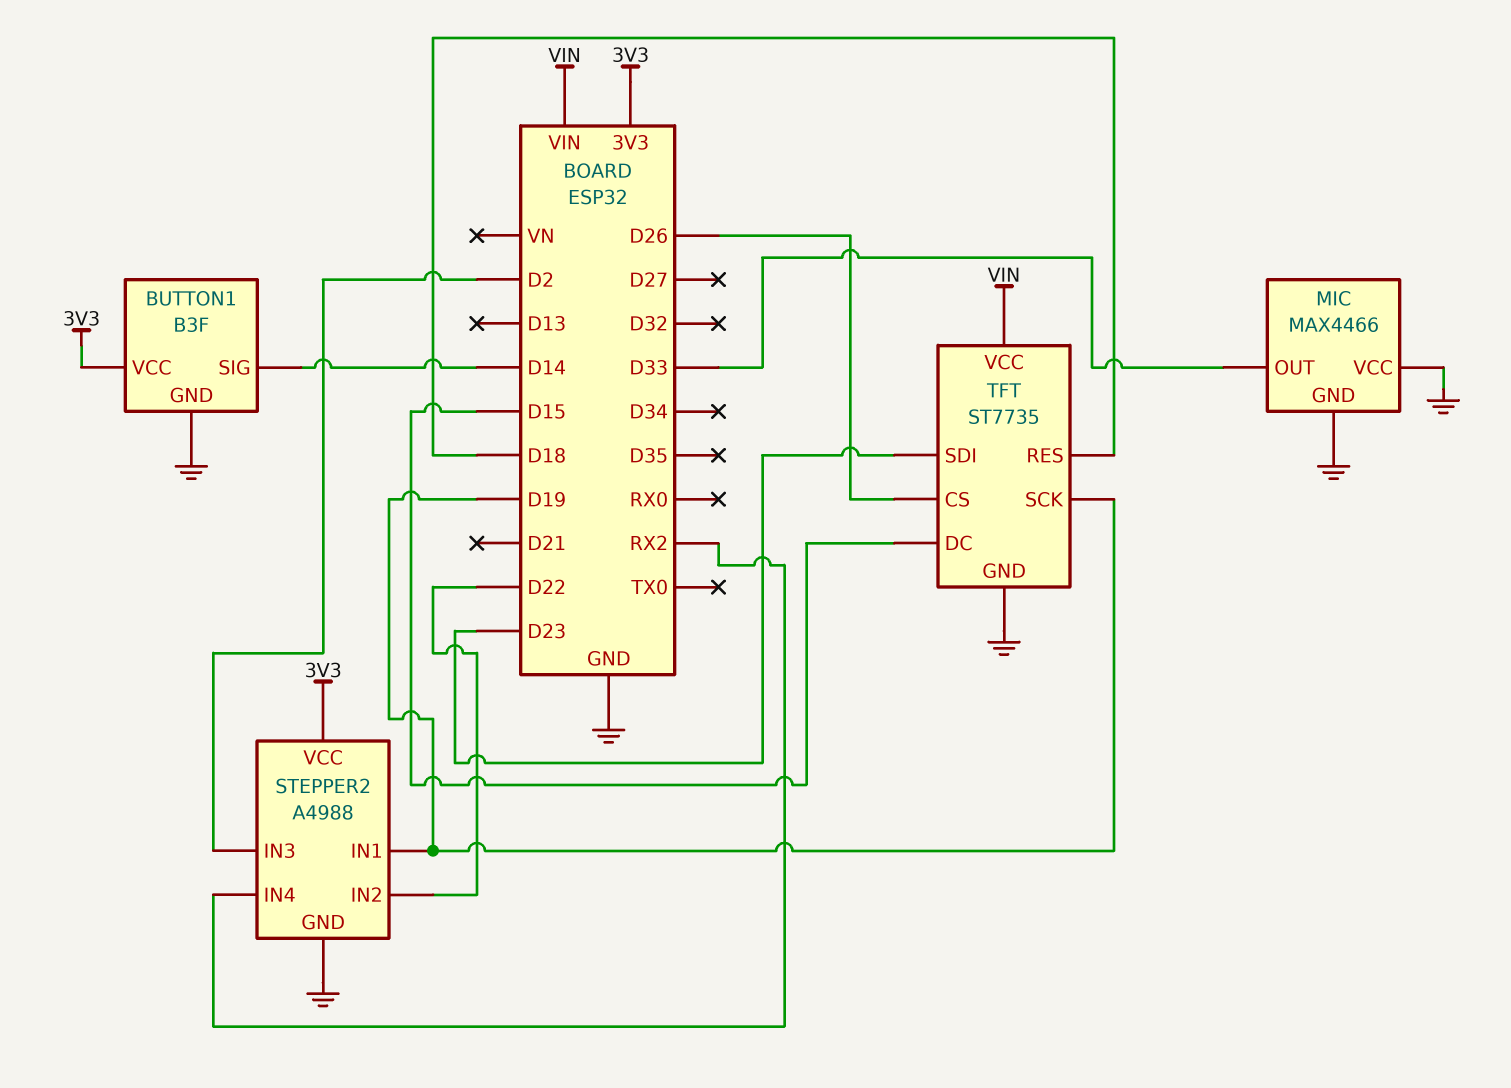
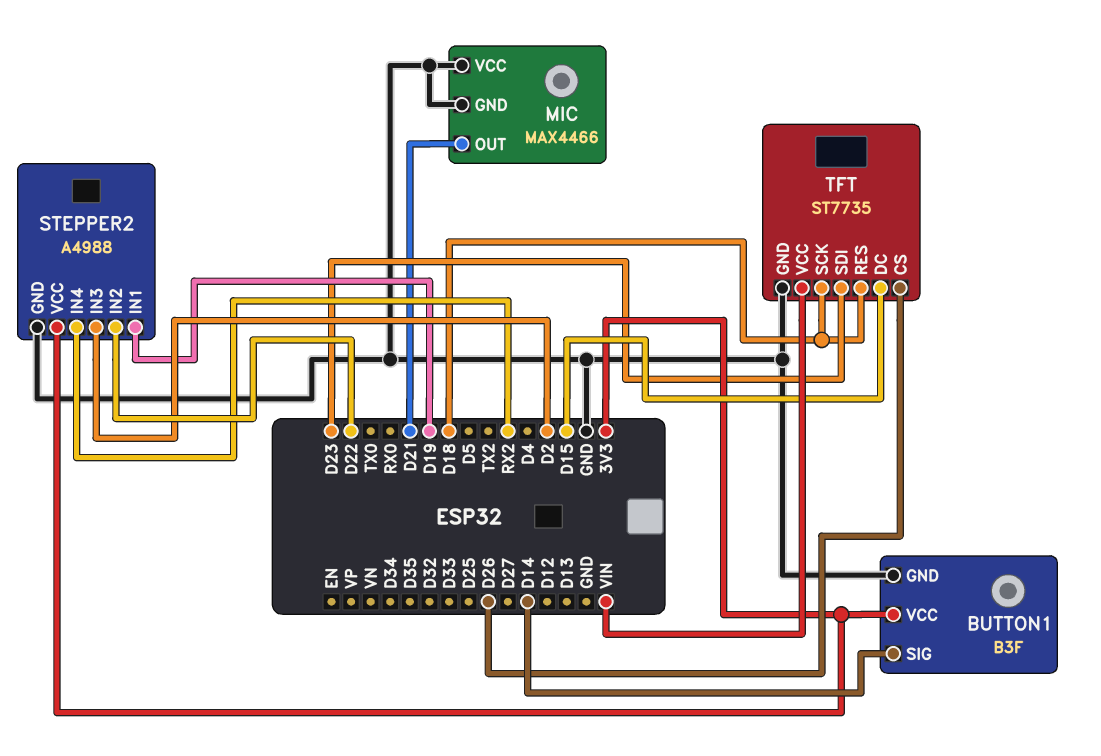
MIC pin OUT: D33 -> D21
TFT pin SCK: D19 -> D18

